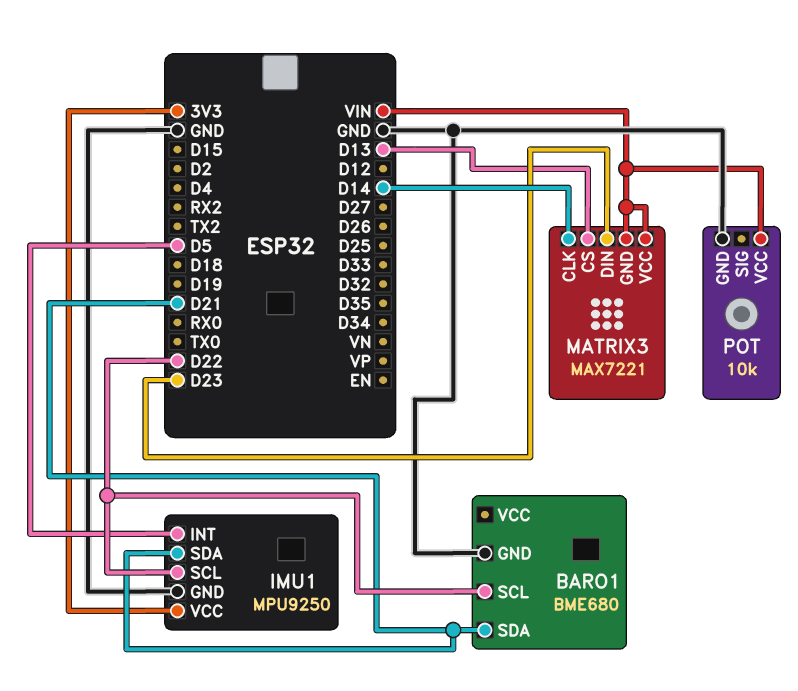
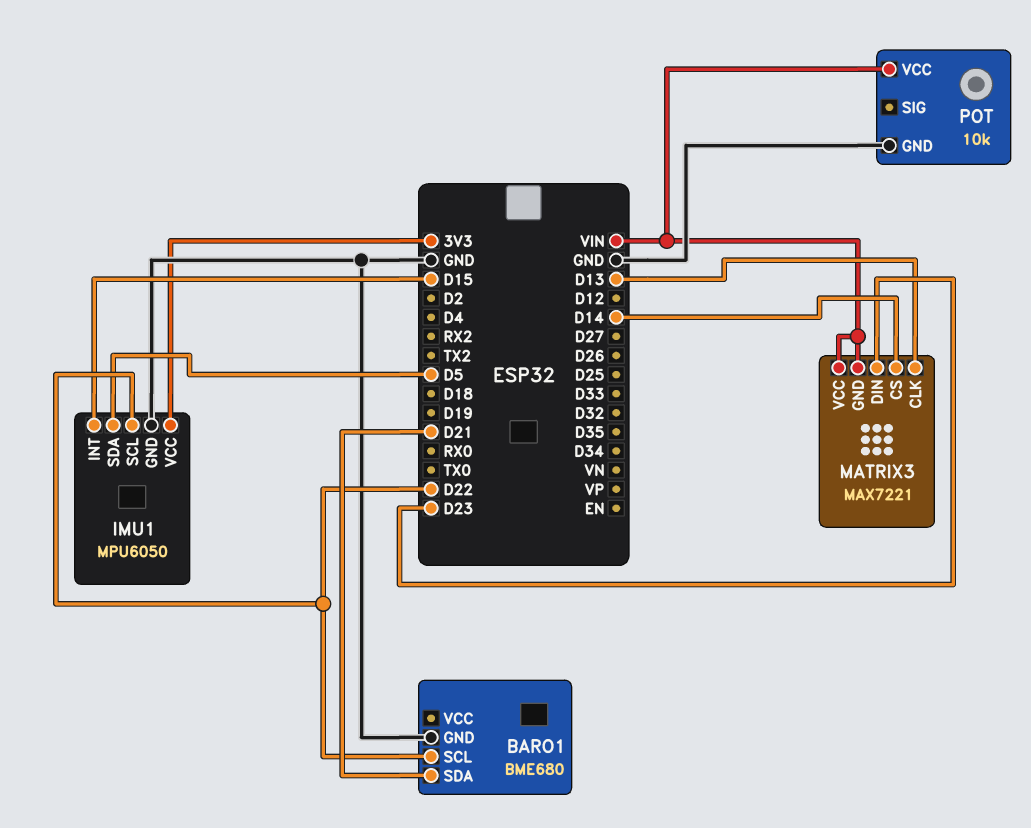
IMU1: MPU9250 -> MPU6050
IMU1 pin INT: D5 -> D15
IMU1 pin SDA: D21 -> D5
MATRIX3 pin CLK: D14 -> D13
MATRIX3 pin CS: D13 -> D14

